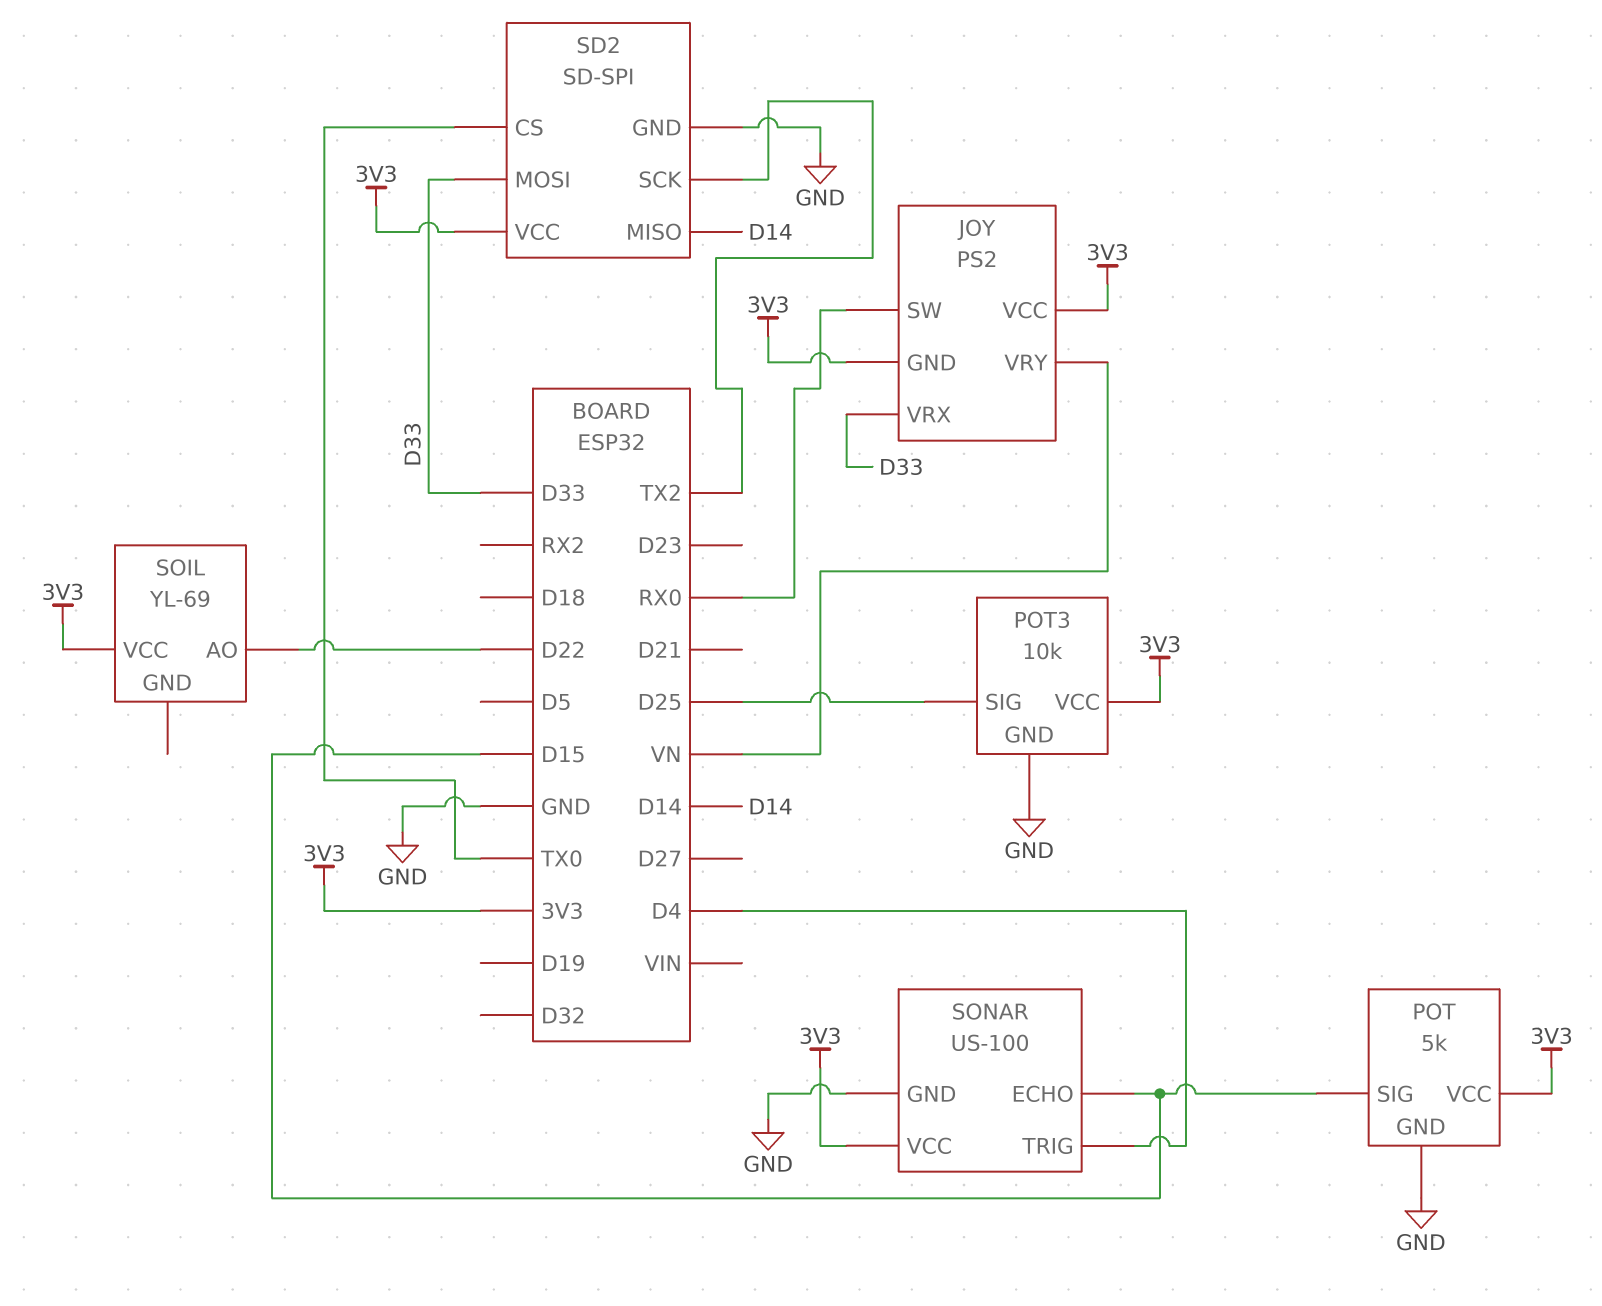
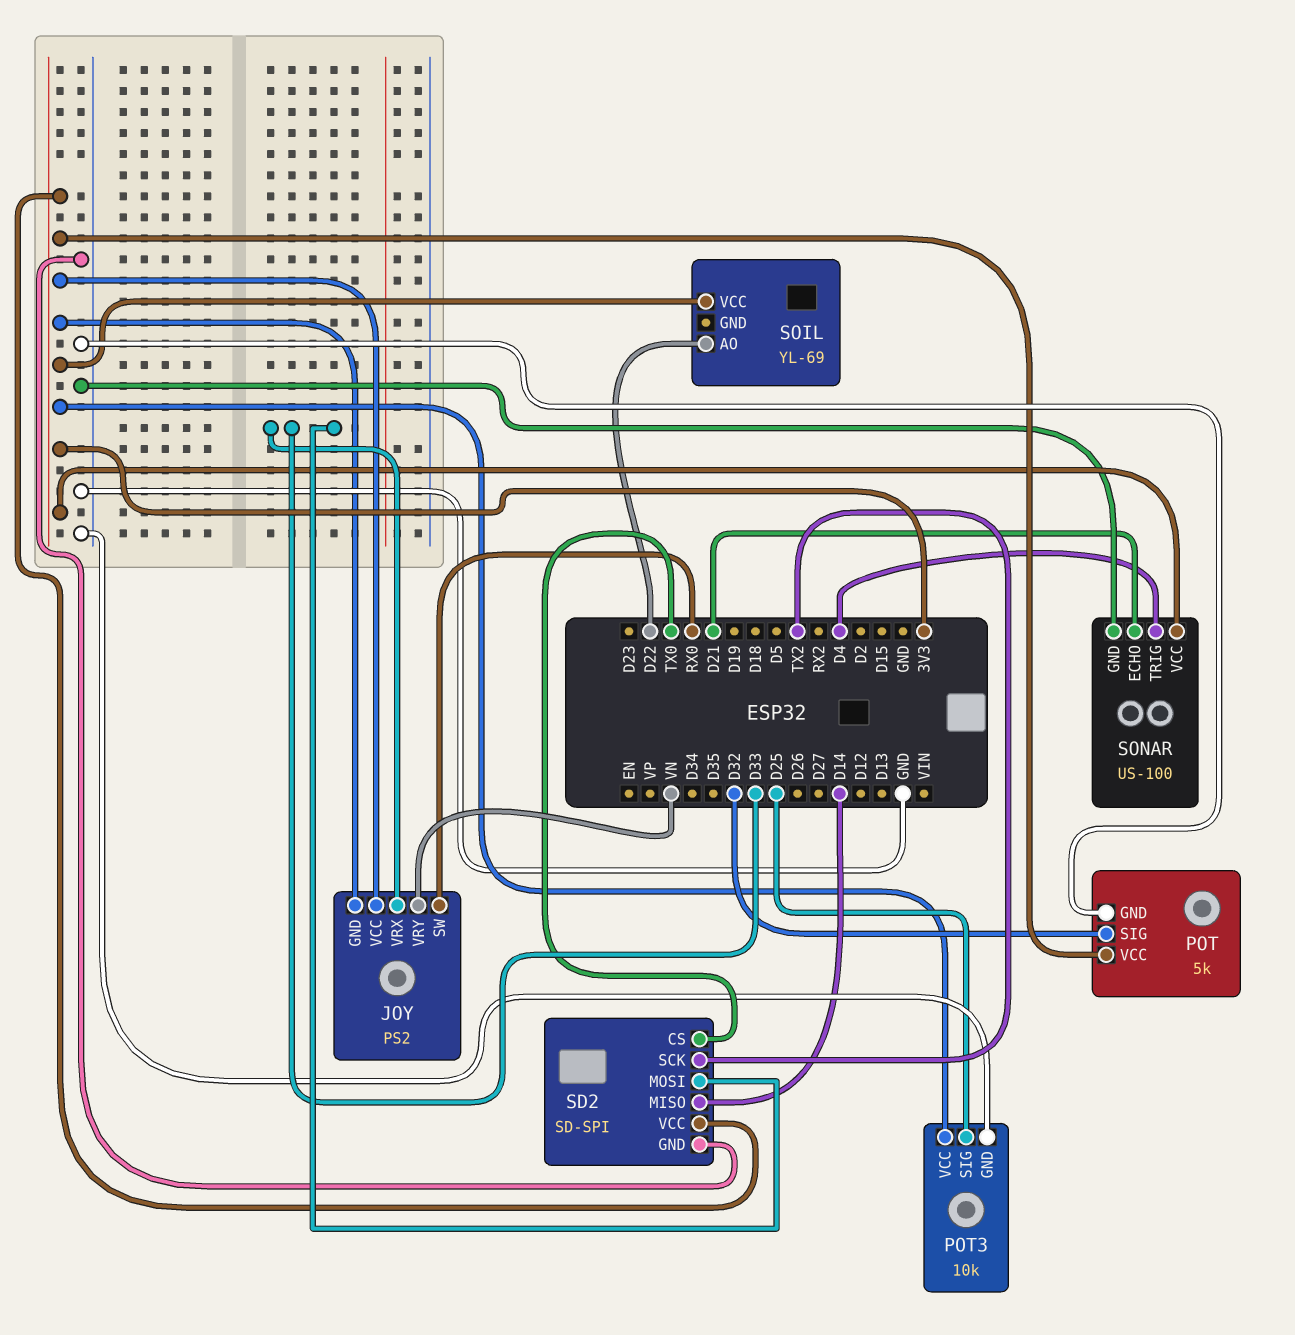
POT pin SIG: D15 -> D32
SONAR pin ECHO: D15 -> D21

